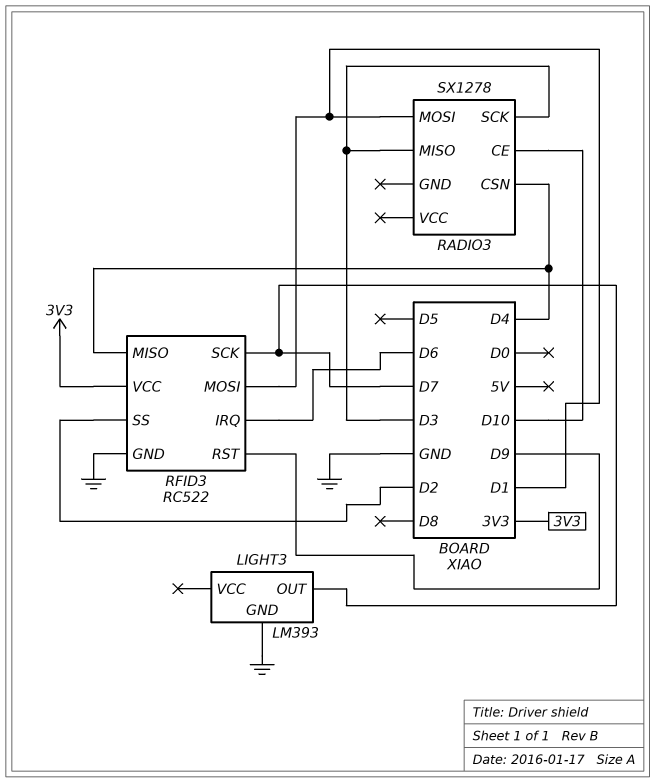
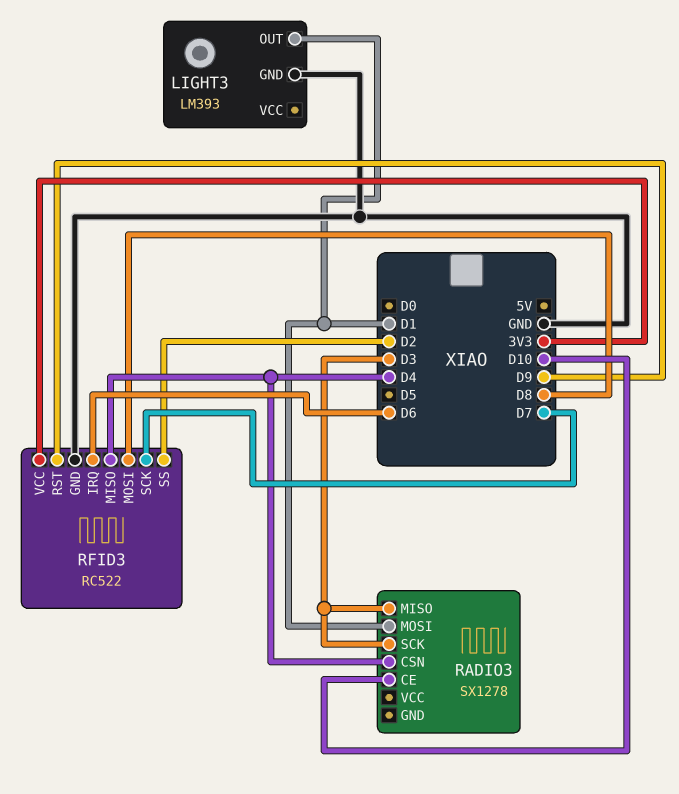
LIGHT3 pin OUT: D7 -> D1
RFID3 pin MOSI: D1 -> D8

